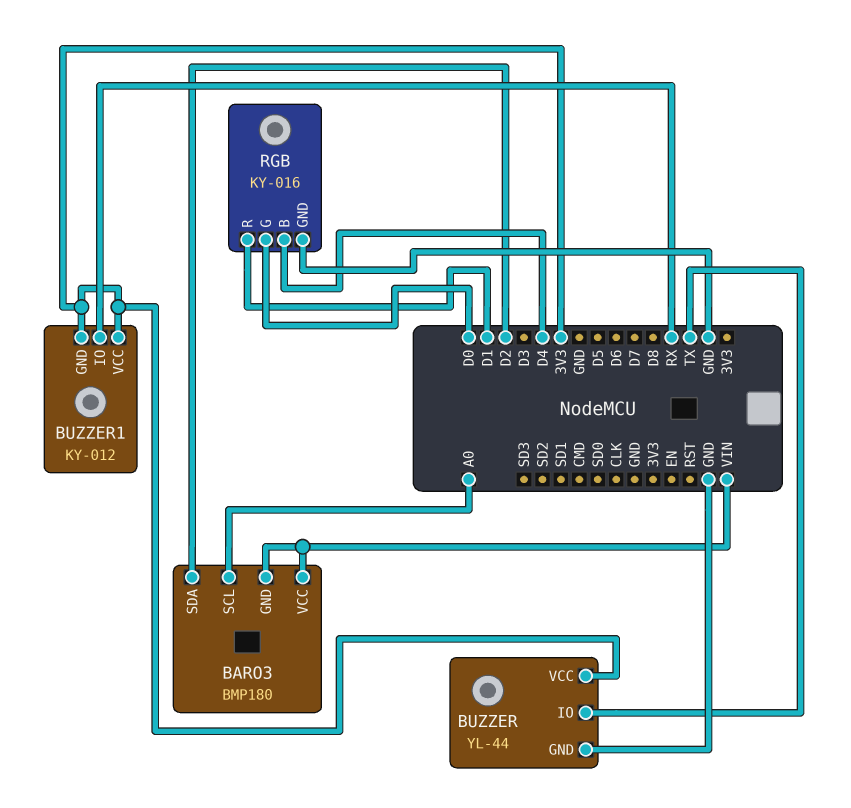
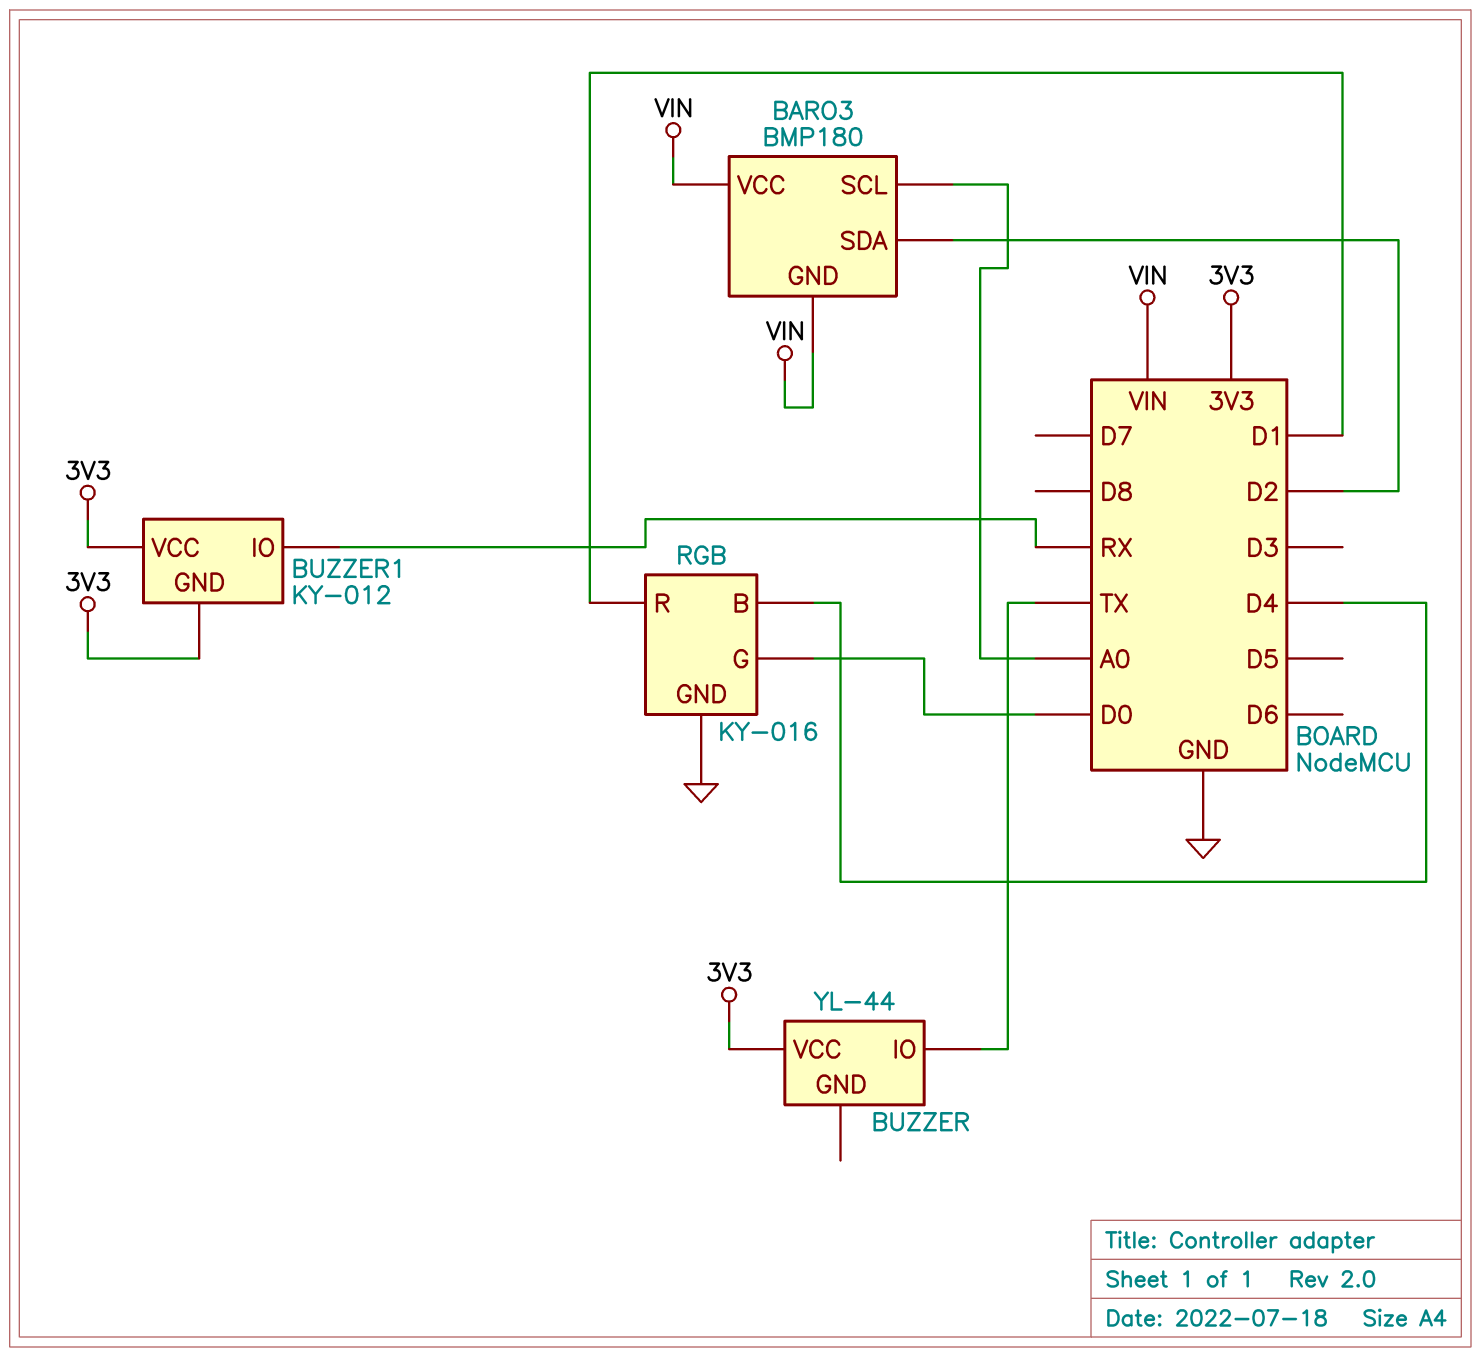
BUZZER pin GND: GND -> none

